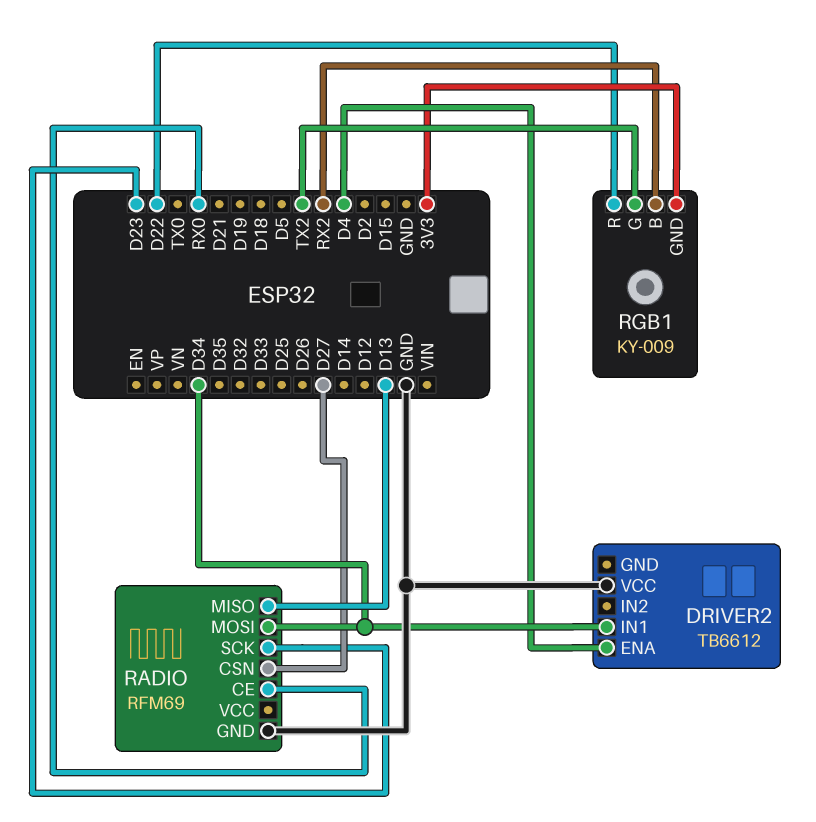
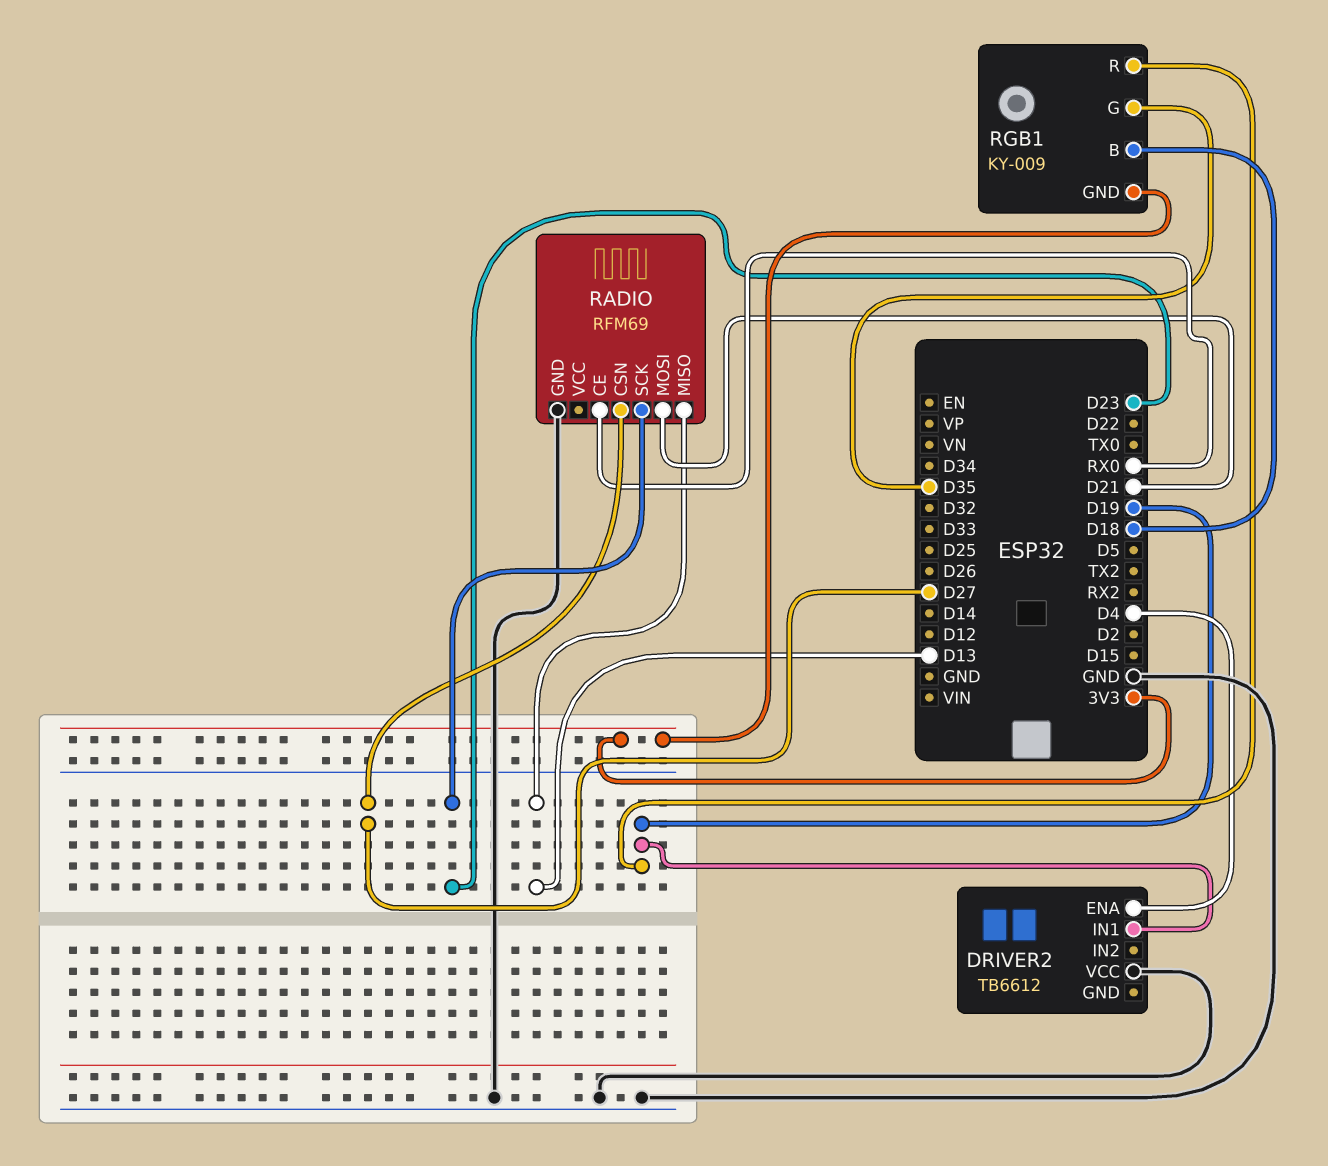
DRIVER2 pin IN1: D34 -> D19
RADIO pin MOSI: D34 -> D21
RGB1 pin B: RX2 -> D18
RGB1 pin G: TX2 -> D35
RGB1 pin R: D22 -> D19

